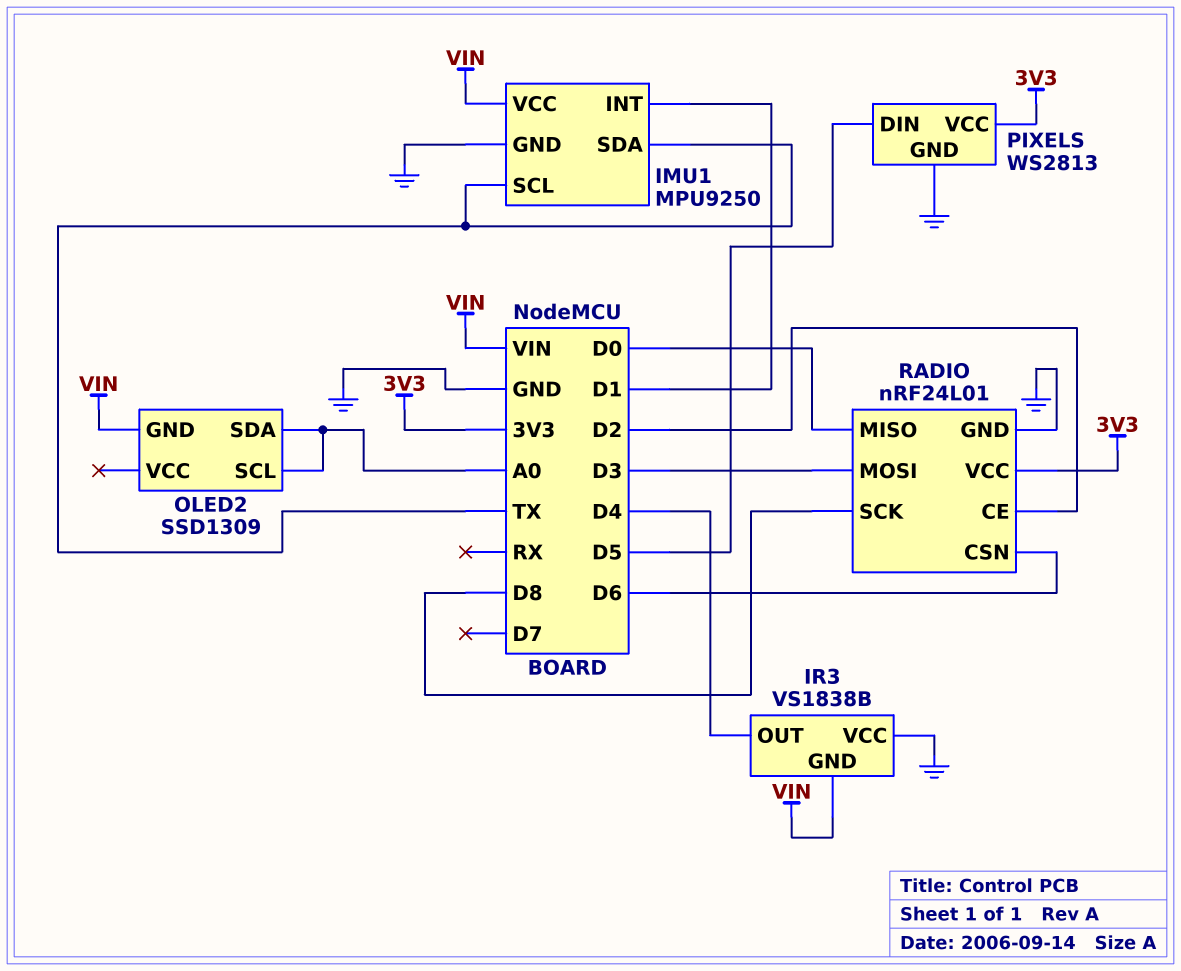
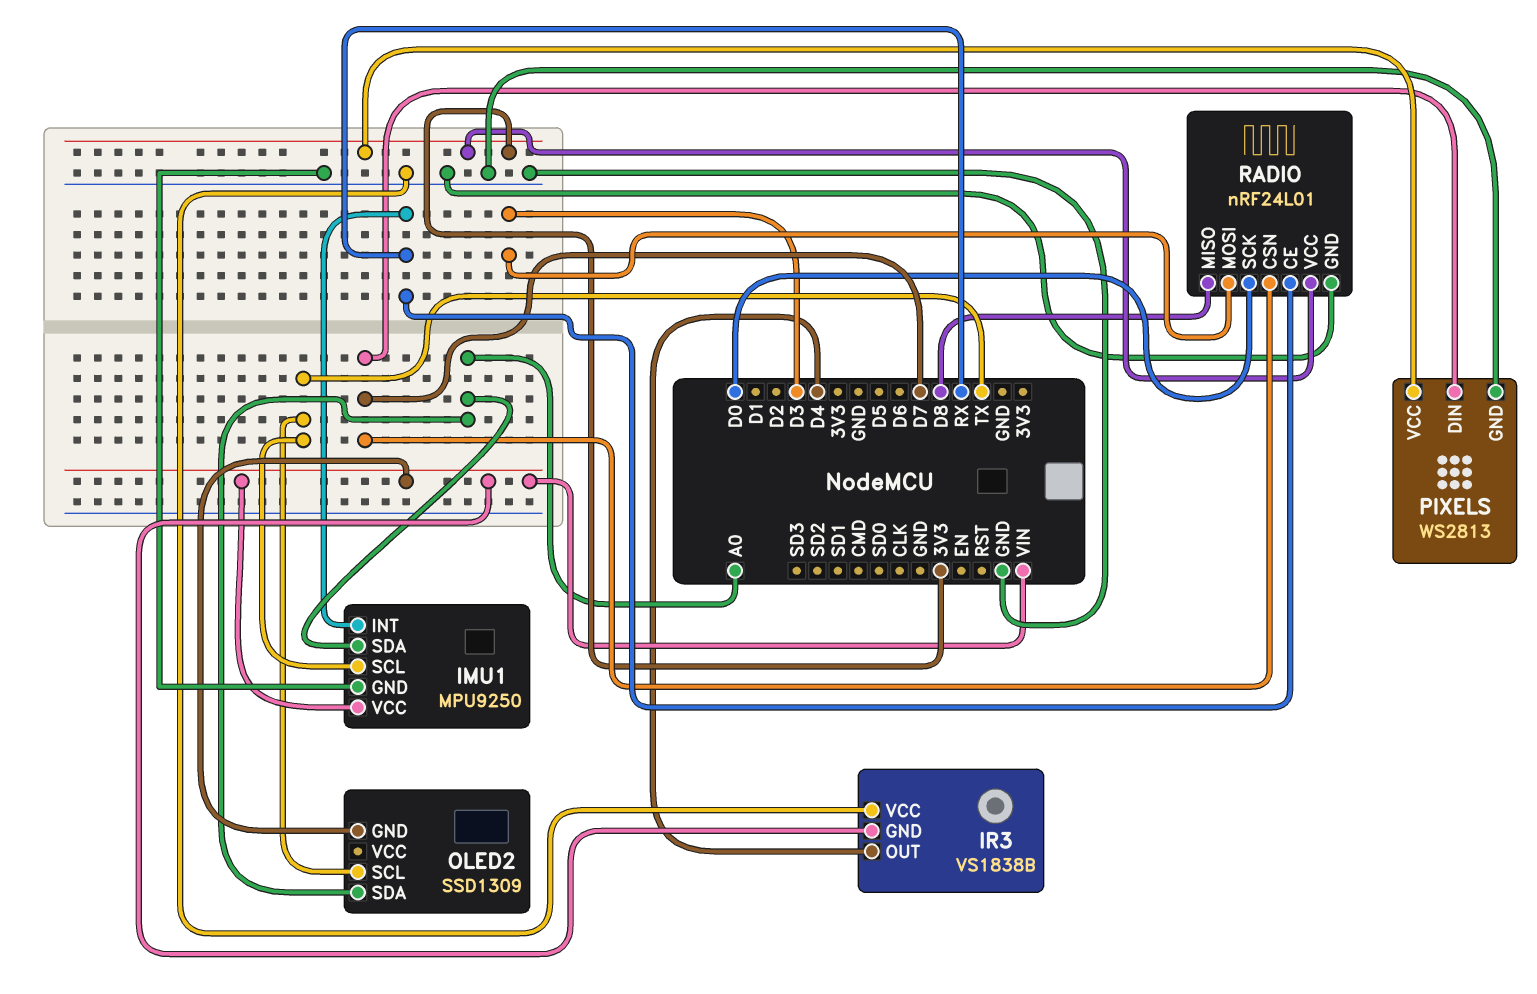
IMU1 pin INT: D1 -> RX
IMU1 pin SDA: TX -> A0
OLED2 pin SCL: A0 -> TX
PIXELS pin DIN: D5 -> D7
RADIO pin CE: D2 -> RX
RADIO pin CSN: D6 -> D7
RADIO pin MISO: D0 -> D8
RADIO pin SCK: D8 -> D0

